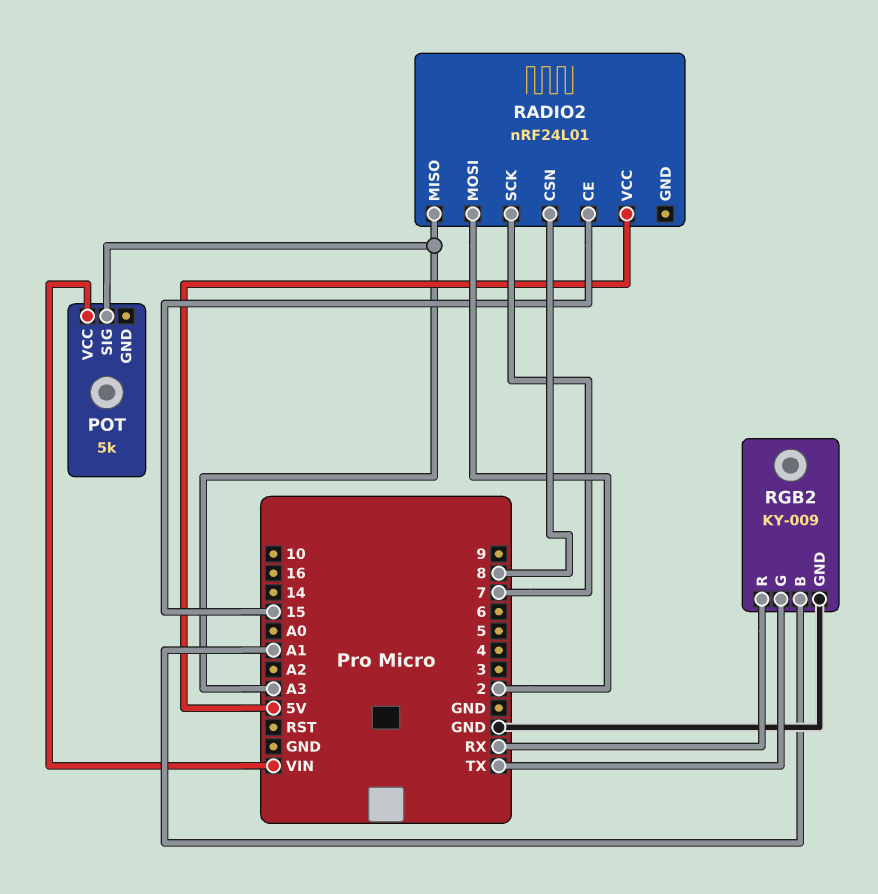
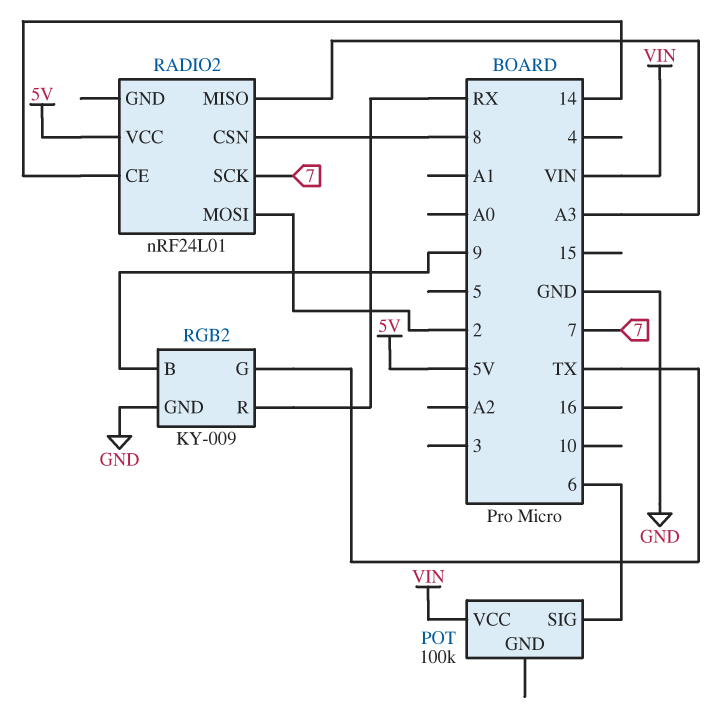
POT: 5k -> 100k
POT pin SIG: A3 -> 6
RADIO2 pin CE: 15 -> 14
RGB2 pin B: A1 -> 9

